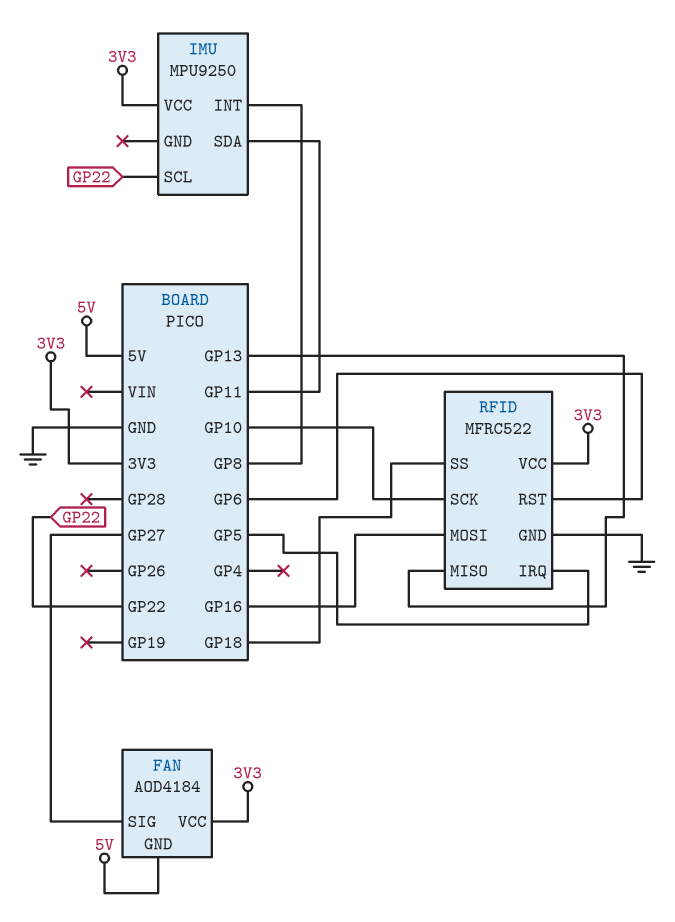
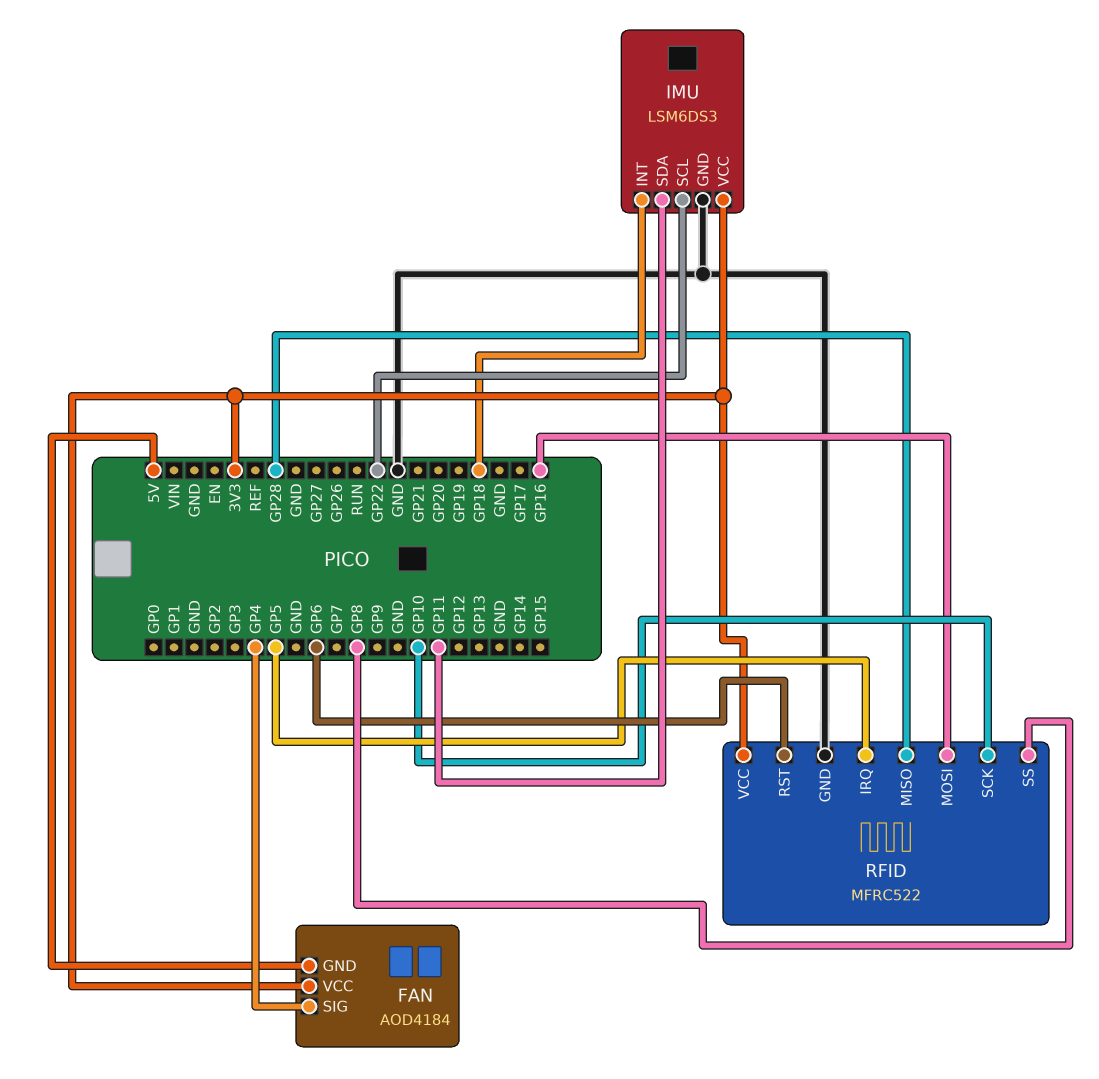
FAN pin SIG: GP27 -> GP4
IMU: MPU9250 -> LSM6DS3
IMU pin GND: none -> GND
IMU pin INT: GP8 -> GP18
RFID pin MISO: GP13 -> GP28
RFID pin SS: GP18 -> GP8

